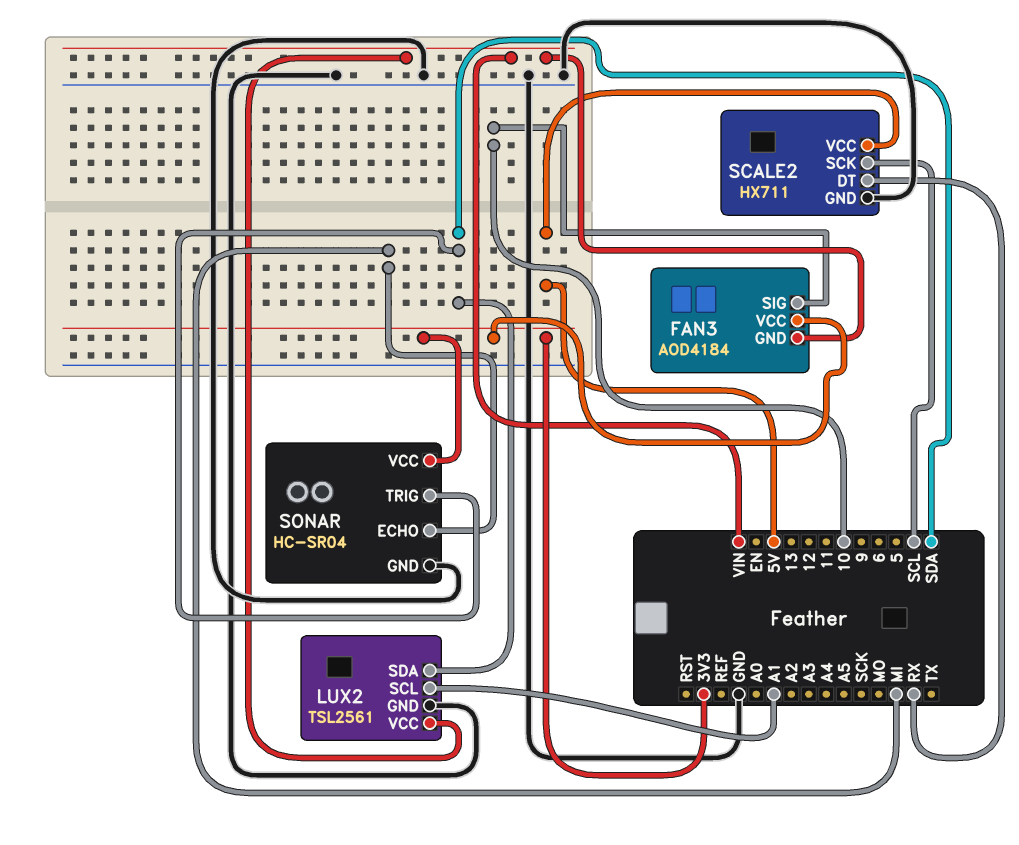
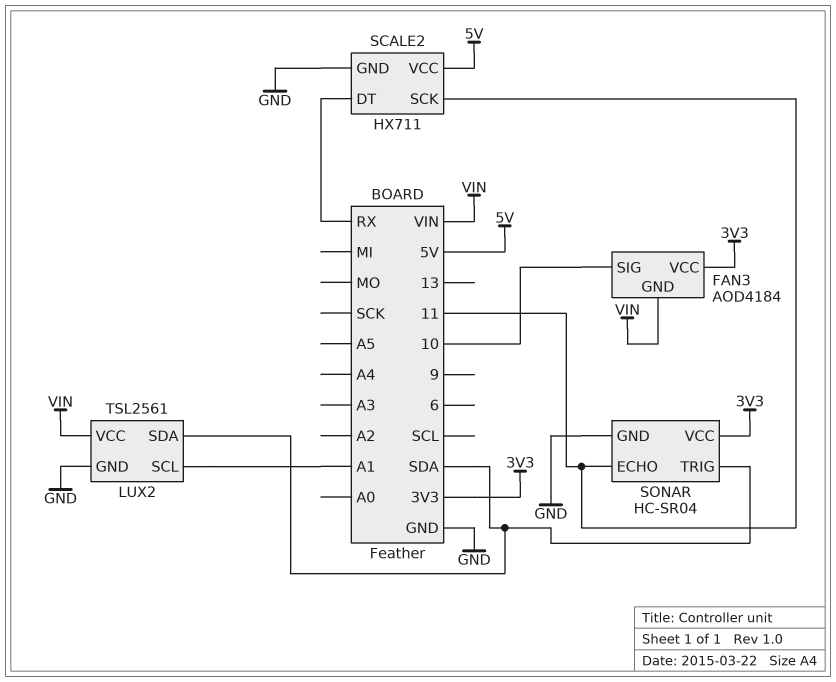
SCALE2 pin SCK: SCL -> 11
SONAR pin ECHO: MI -> 11

